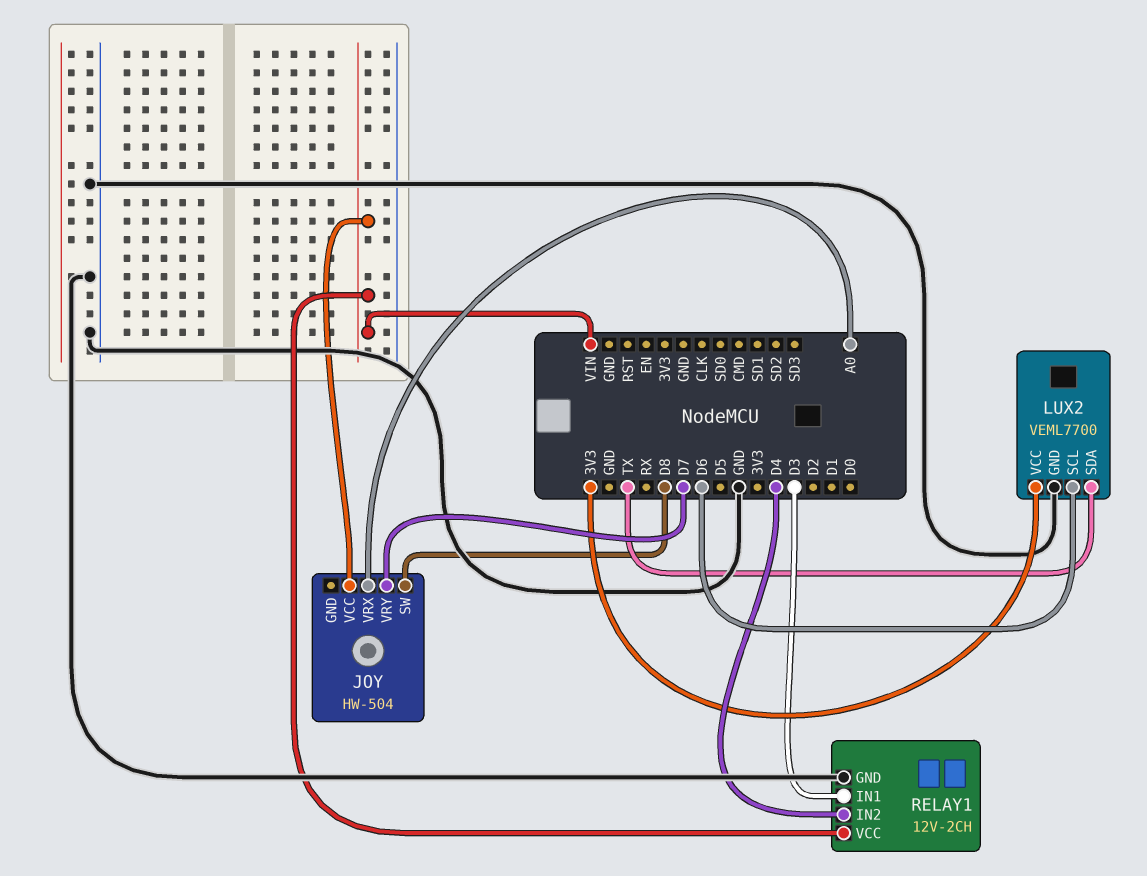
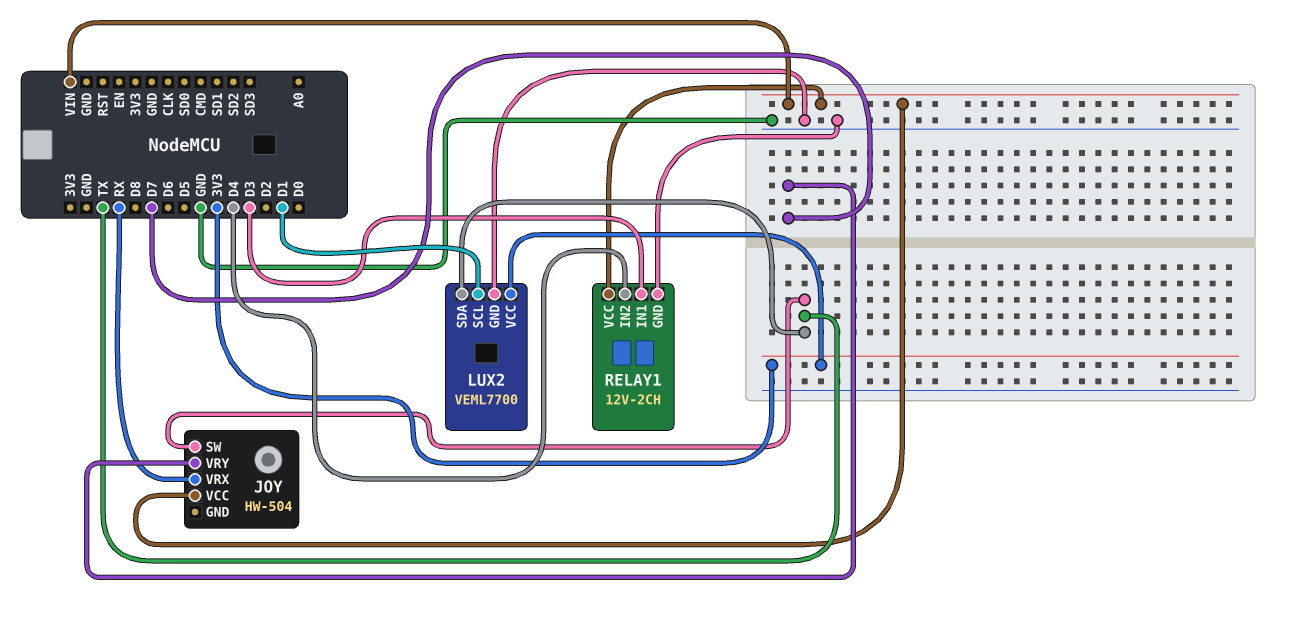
JOY pin SW: D8 -> TX
JOY pin VRX: A0 -> RX
LUX2 pin SCL: D6 -> D1

